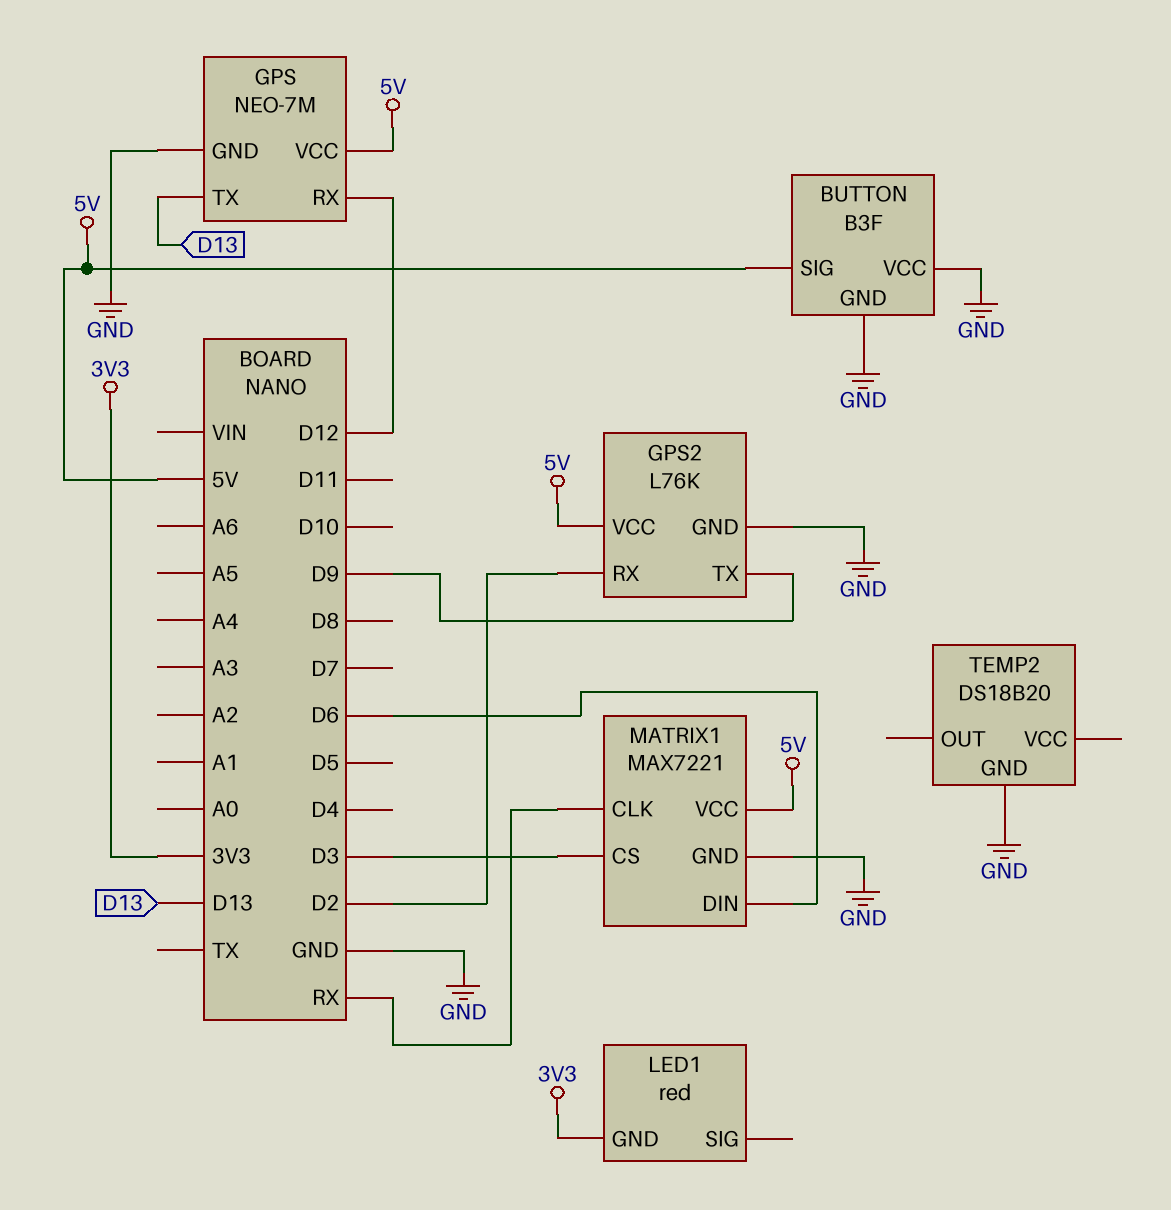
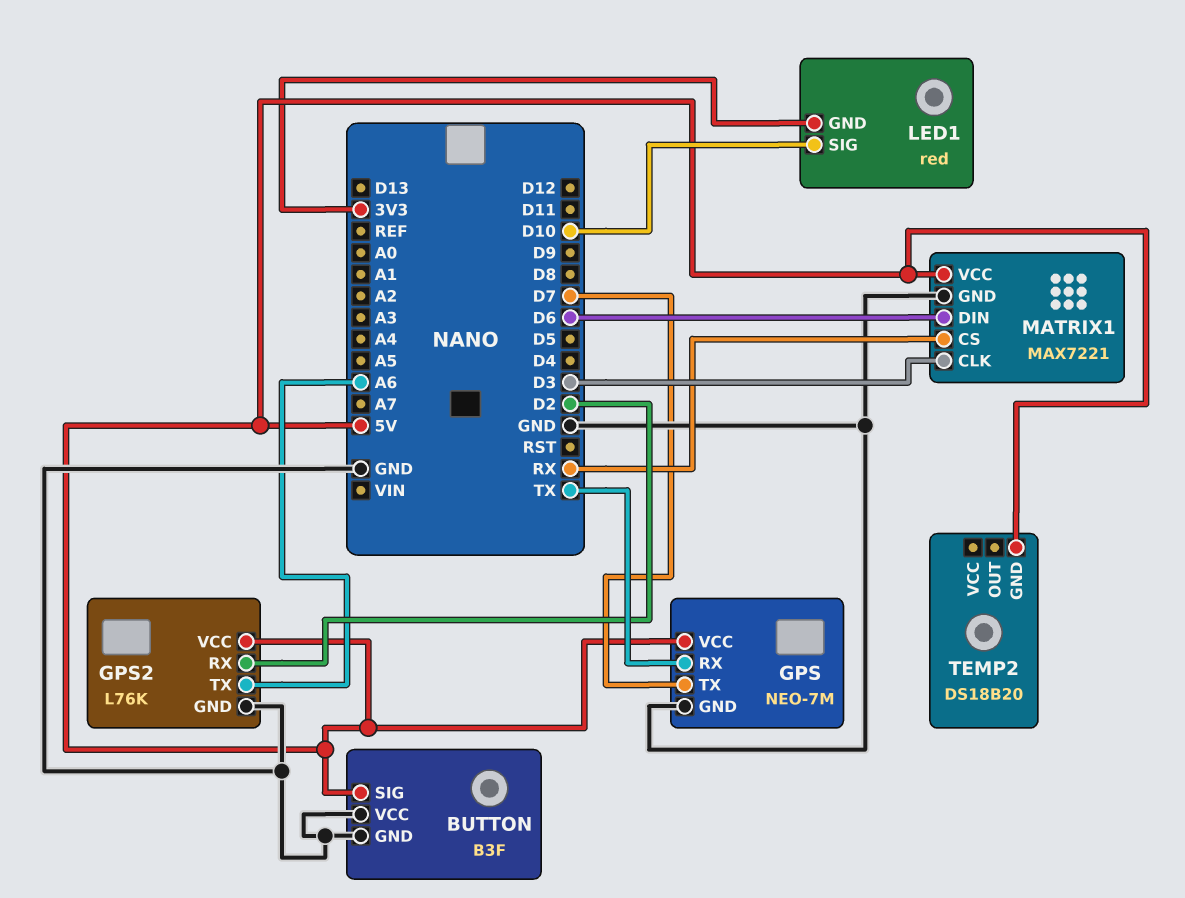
GPS pin RX: D12 -> TX
GPS pin TX: D13 -> D7
GPS2 pin TX: D9 -> A6
LED1 pin SIG: none -> D10
MATRIX1 pin CLK: RX -> D3
MATRIX1 pin CS: D3 -> RX
TEMP2 pin GND: GND -> 5V

